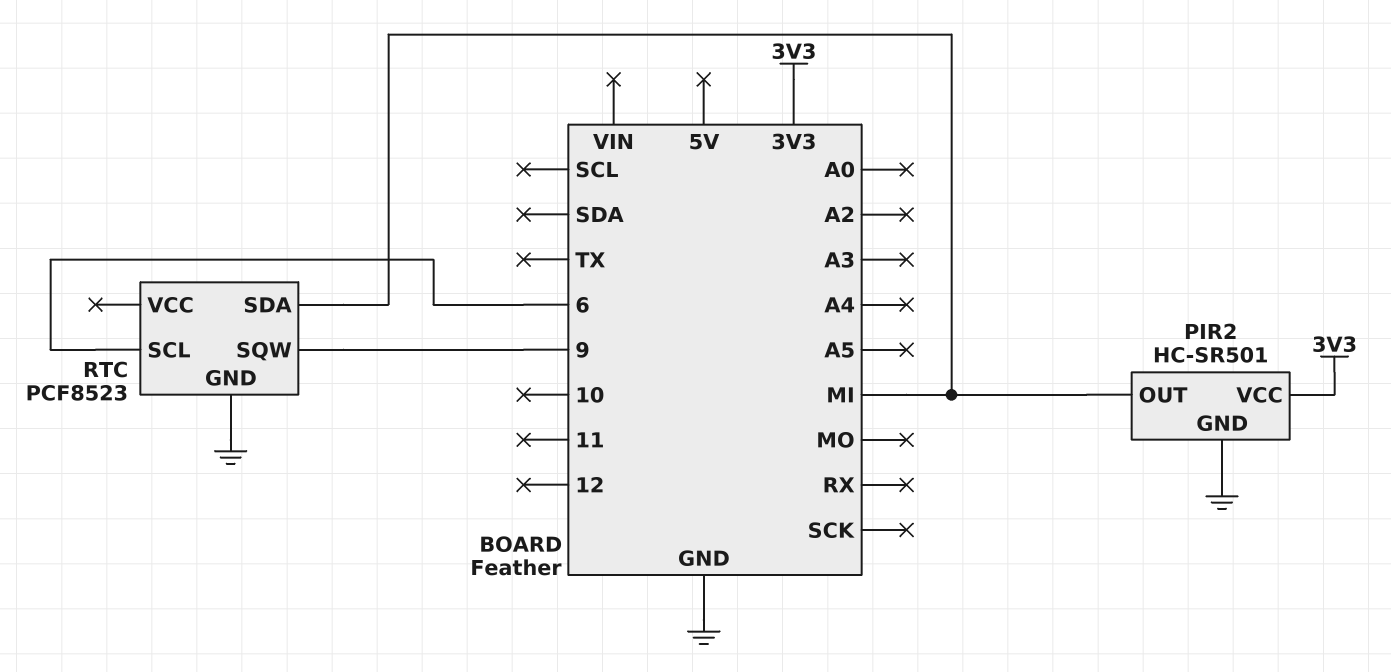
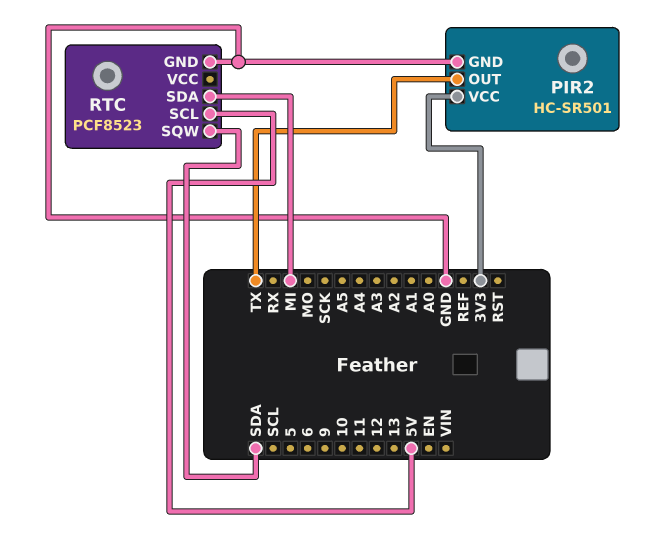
PIR2 pin OUT: MI -> TX
RTC pin SCL: 6 -> 5V
RTC pin SQW: 9 -> SDA

